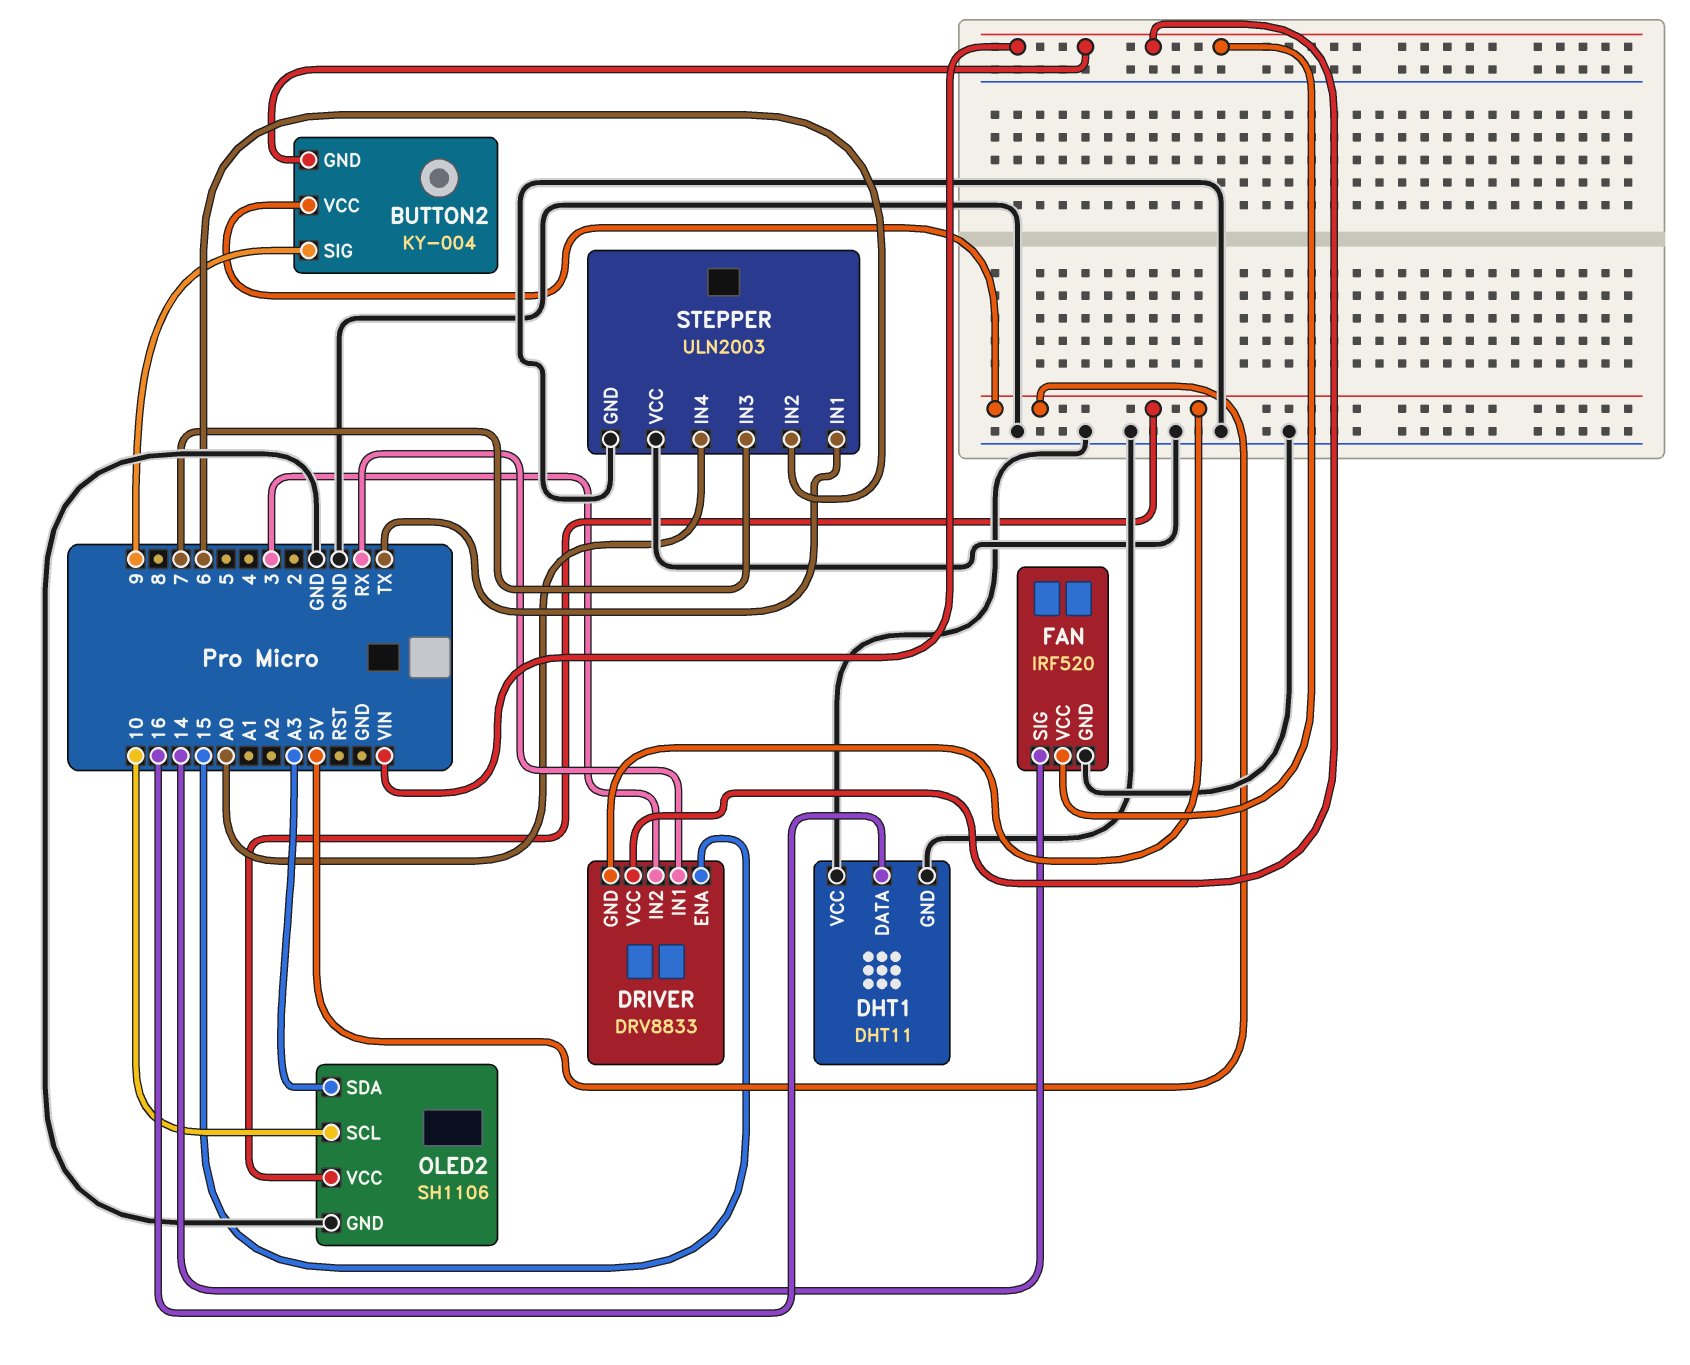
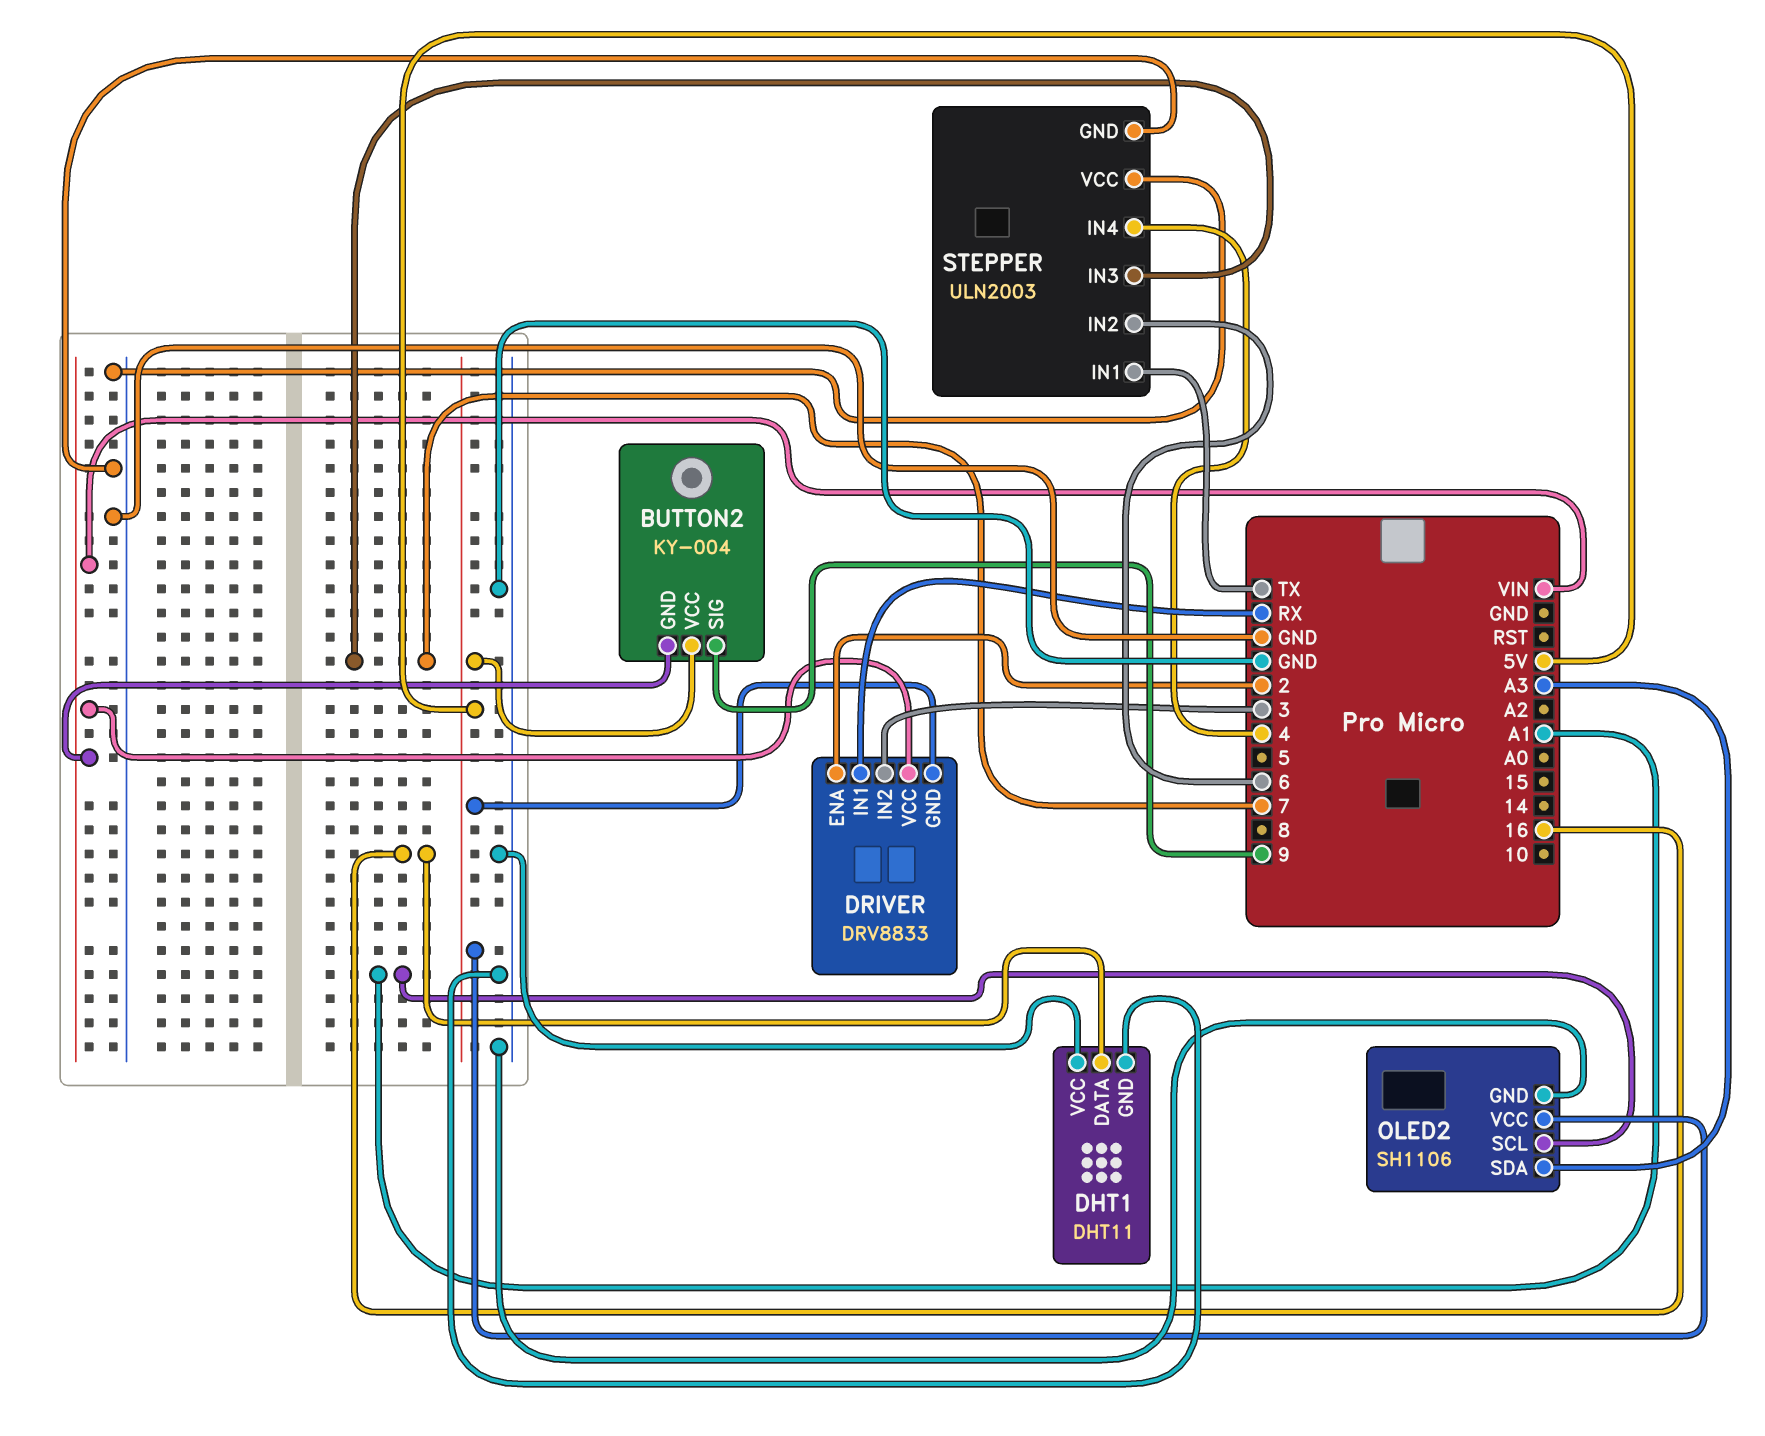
DRIVER pin ENA: 15 -> 2
FAN: IRF520 -> none
FAN pin GND: GND -> none
FAN pin SIG: 14 -> none
FAN pin VCC: VIN -> none
OLED2 pin SCL: 10 -> A1
STEPPER pin IN4: A0 -> 4

